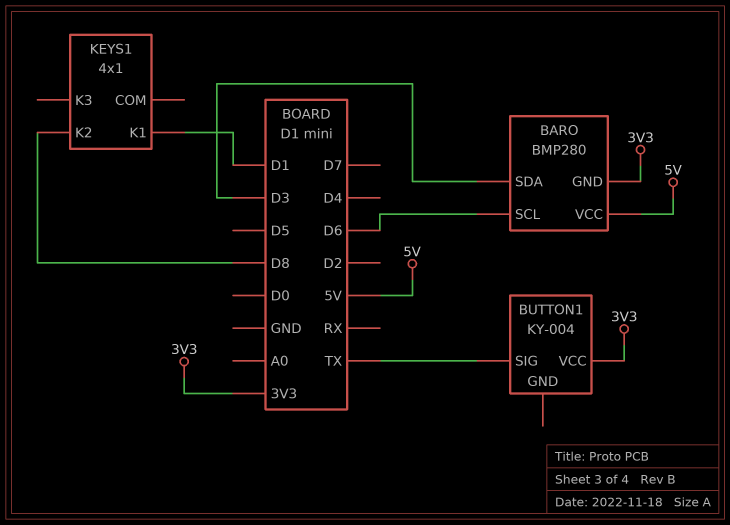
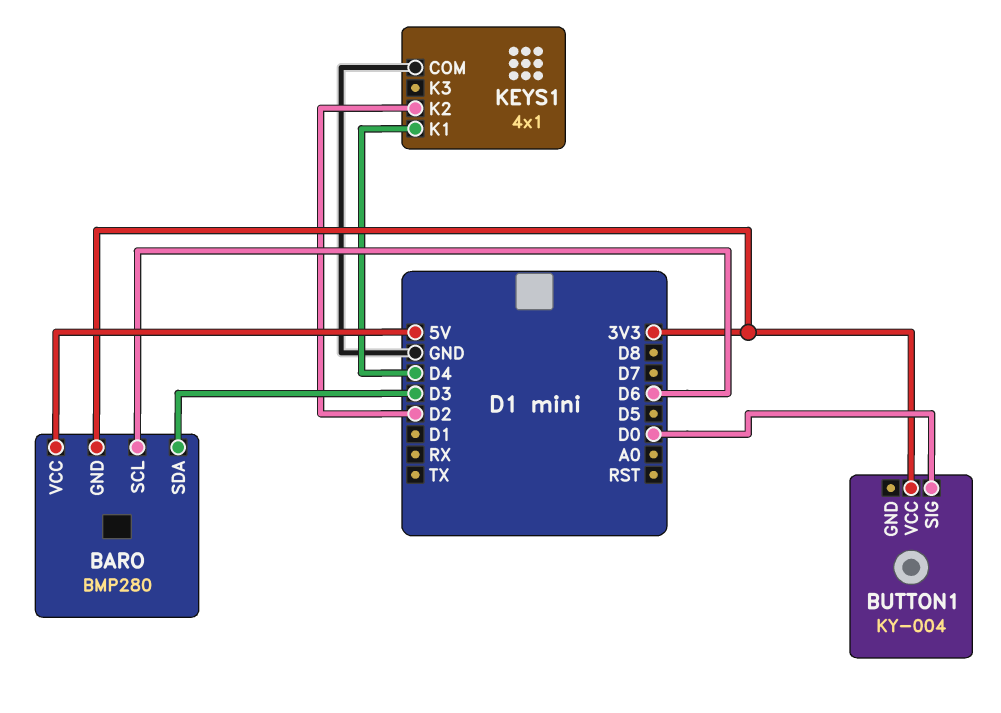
BUTTON1 pin SIG: TX -> D0
KEYS1 pin COM: none -> GND
KEYS1 pin K1: D1 -> D4
KEYS1 pin K2: D8 -> D2

